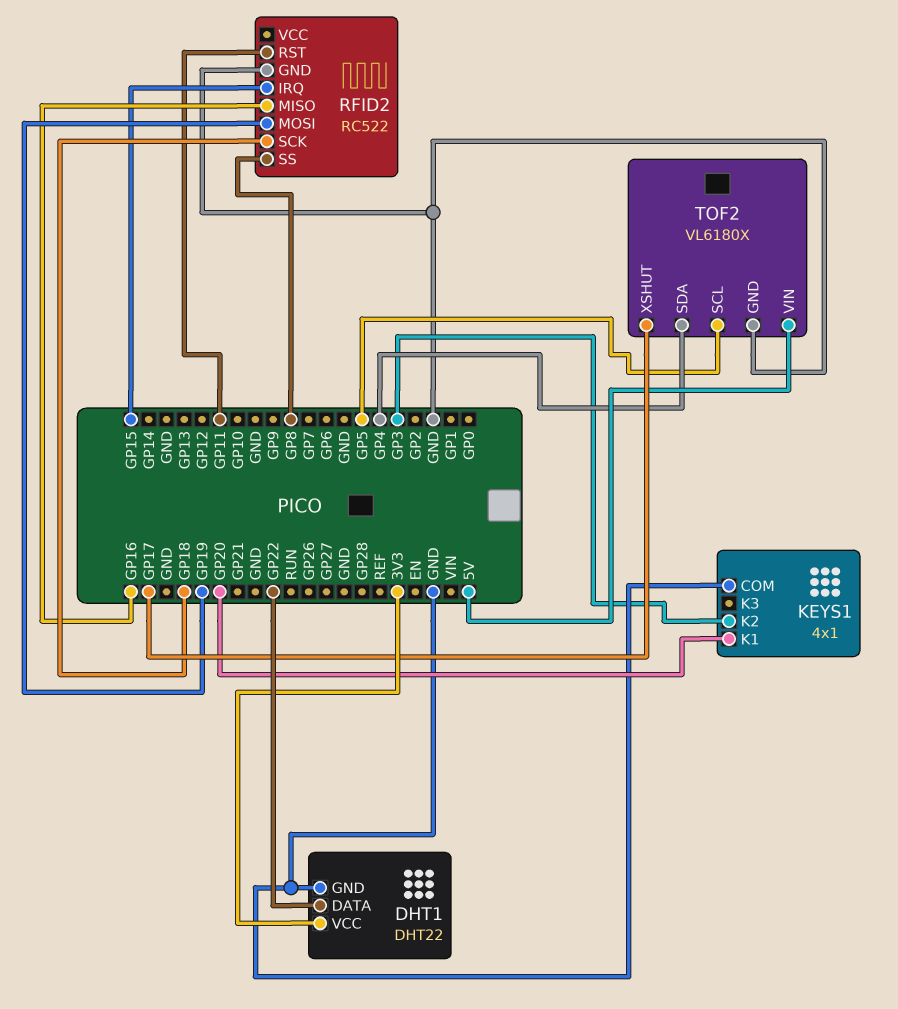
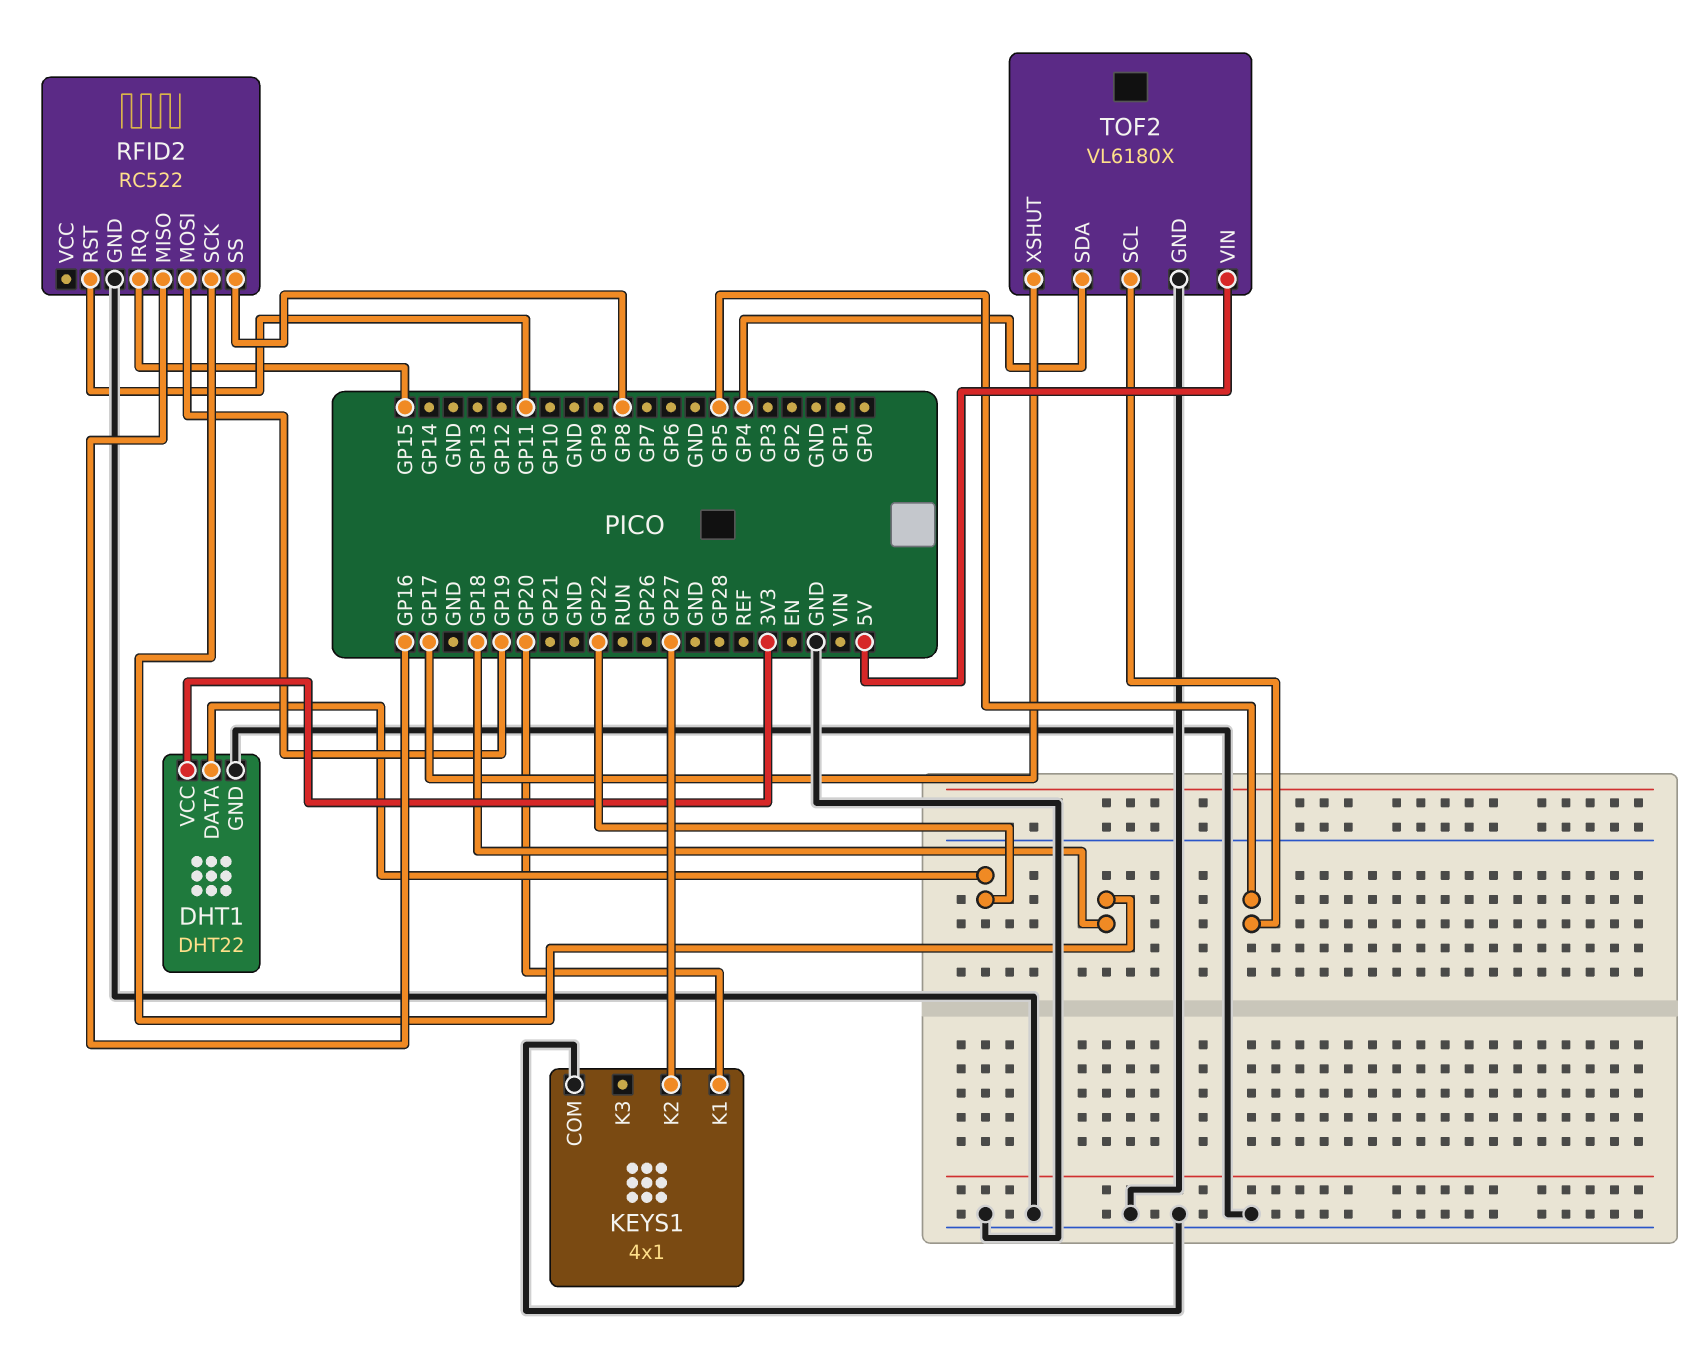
KEYS1 pin K2: GP3 -> GP27

